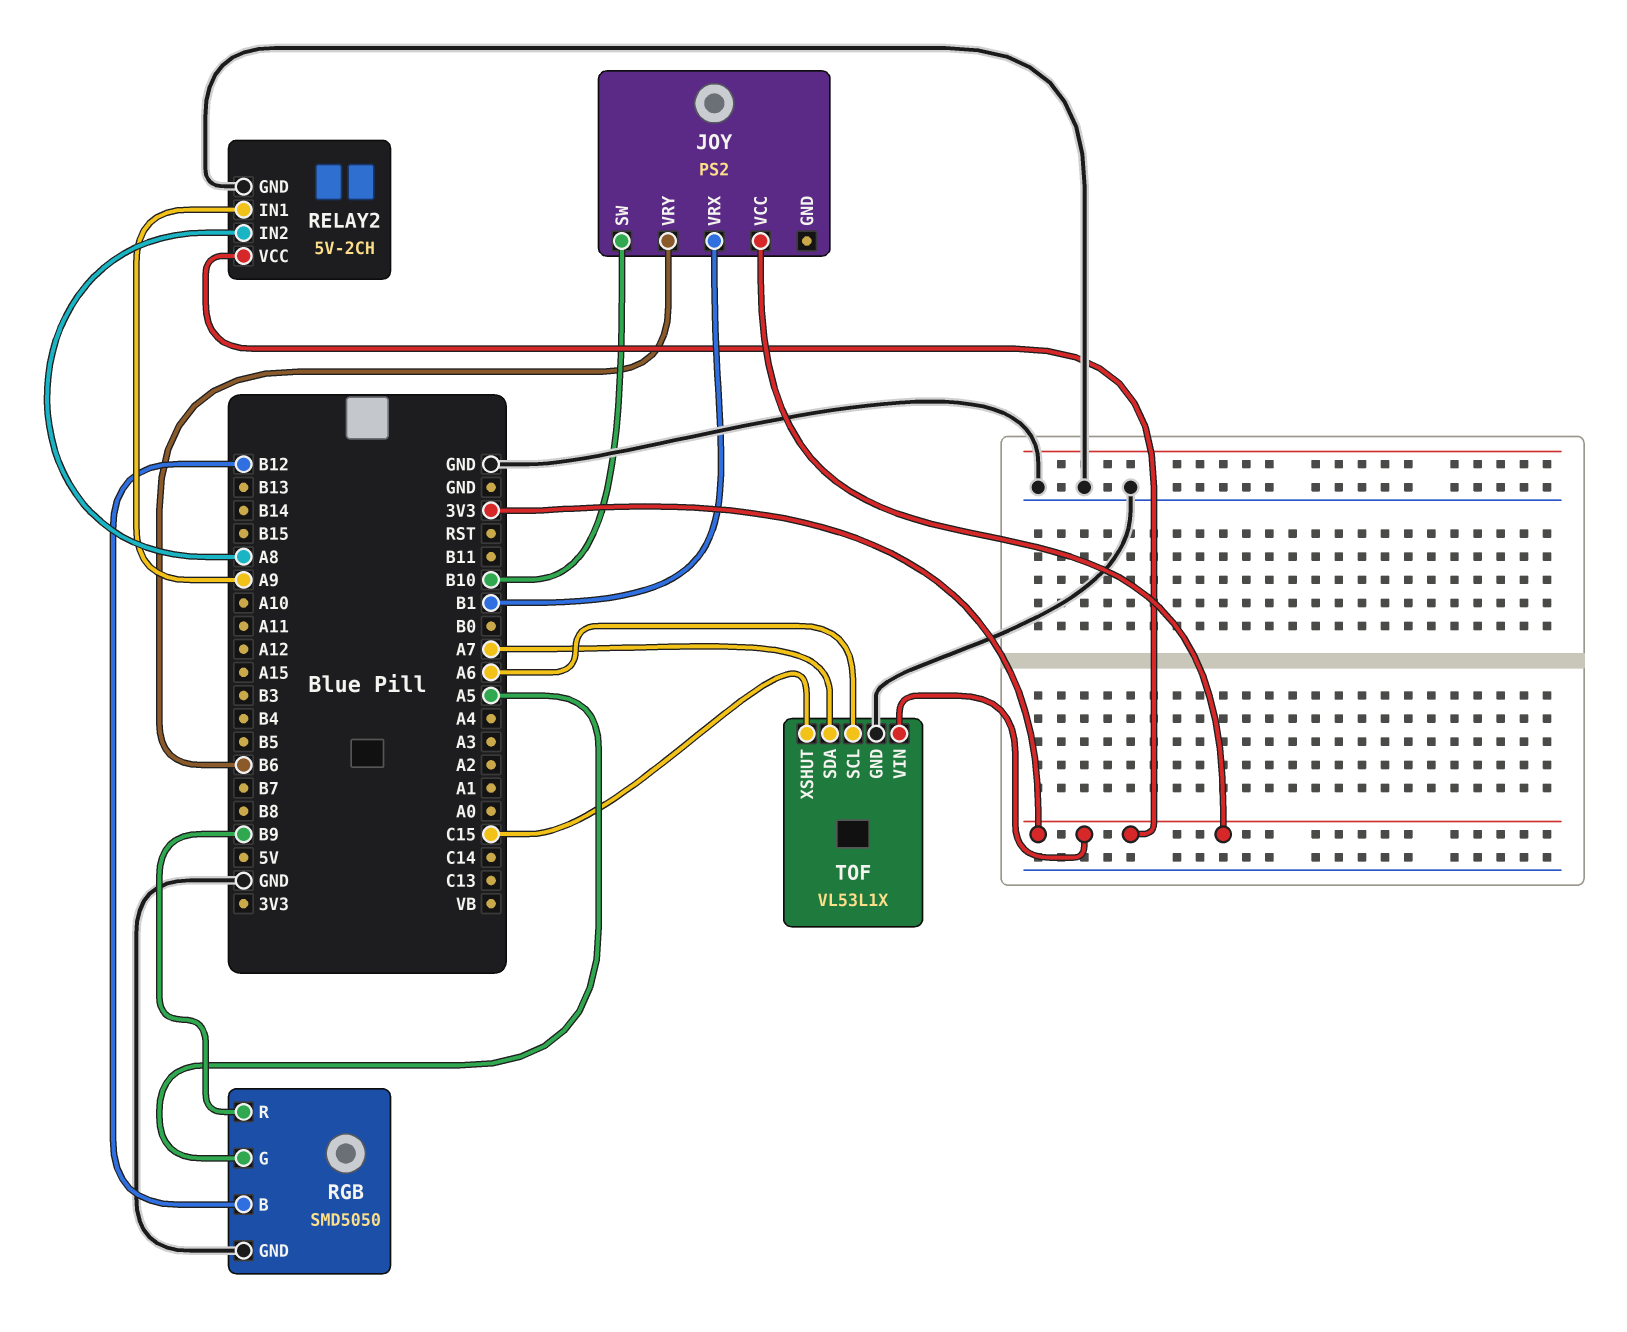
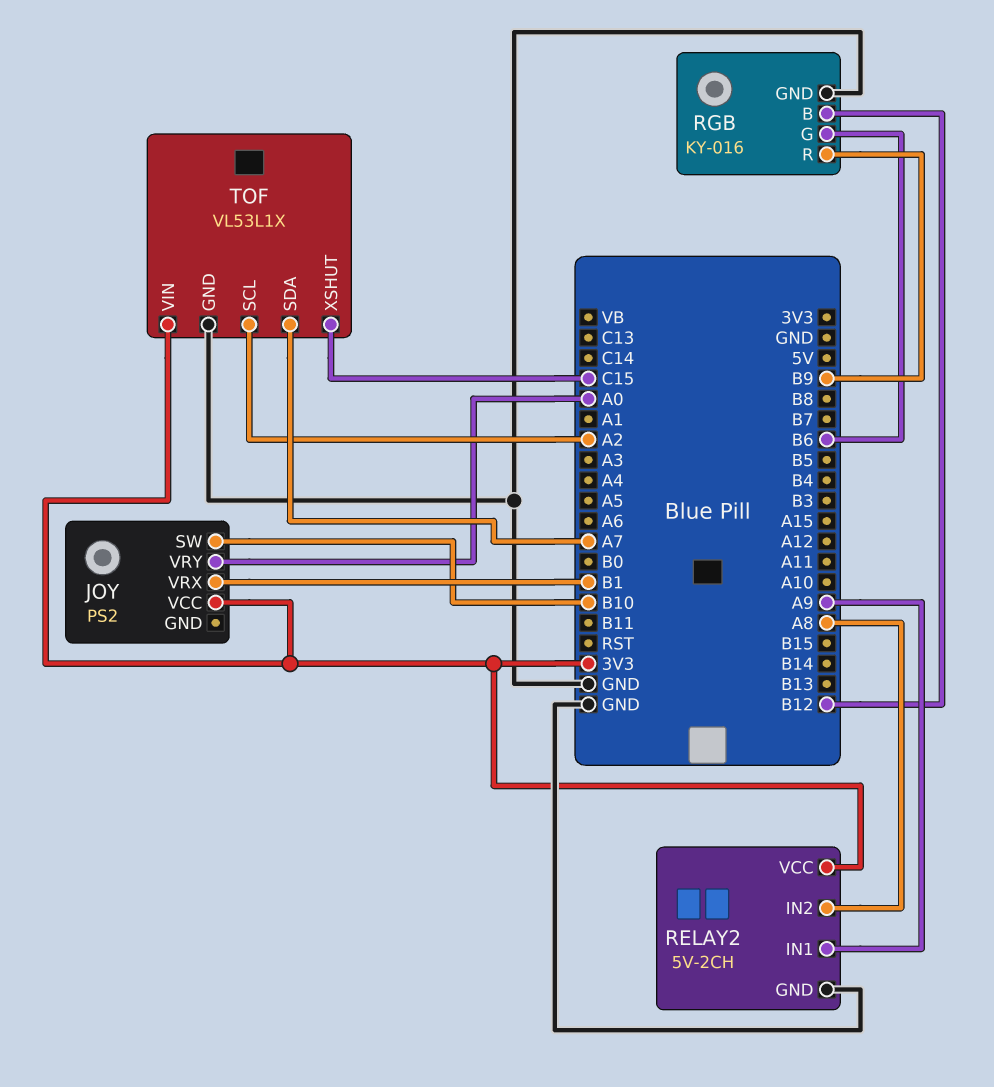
JOY pin VRY: B6 -> A0
RGB: SMD5050 -> KY-016
RGB pin G: A5 -> B6
TOF pin SCL: A6 -> A2

